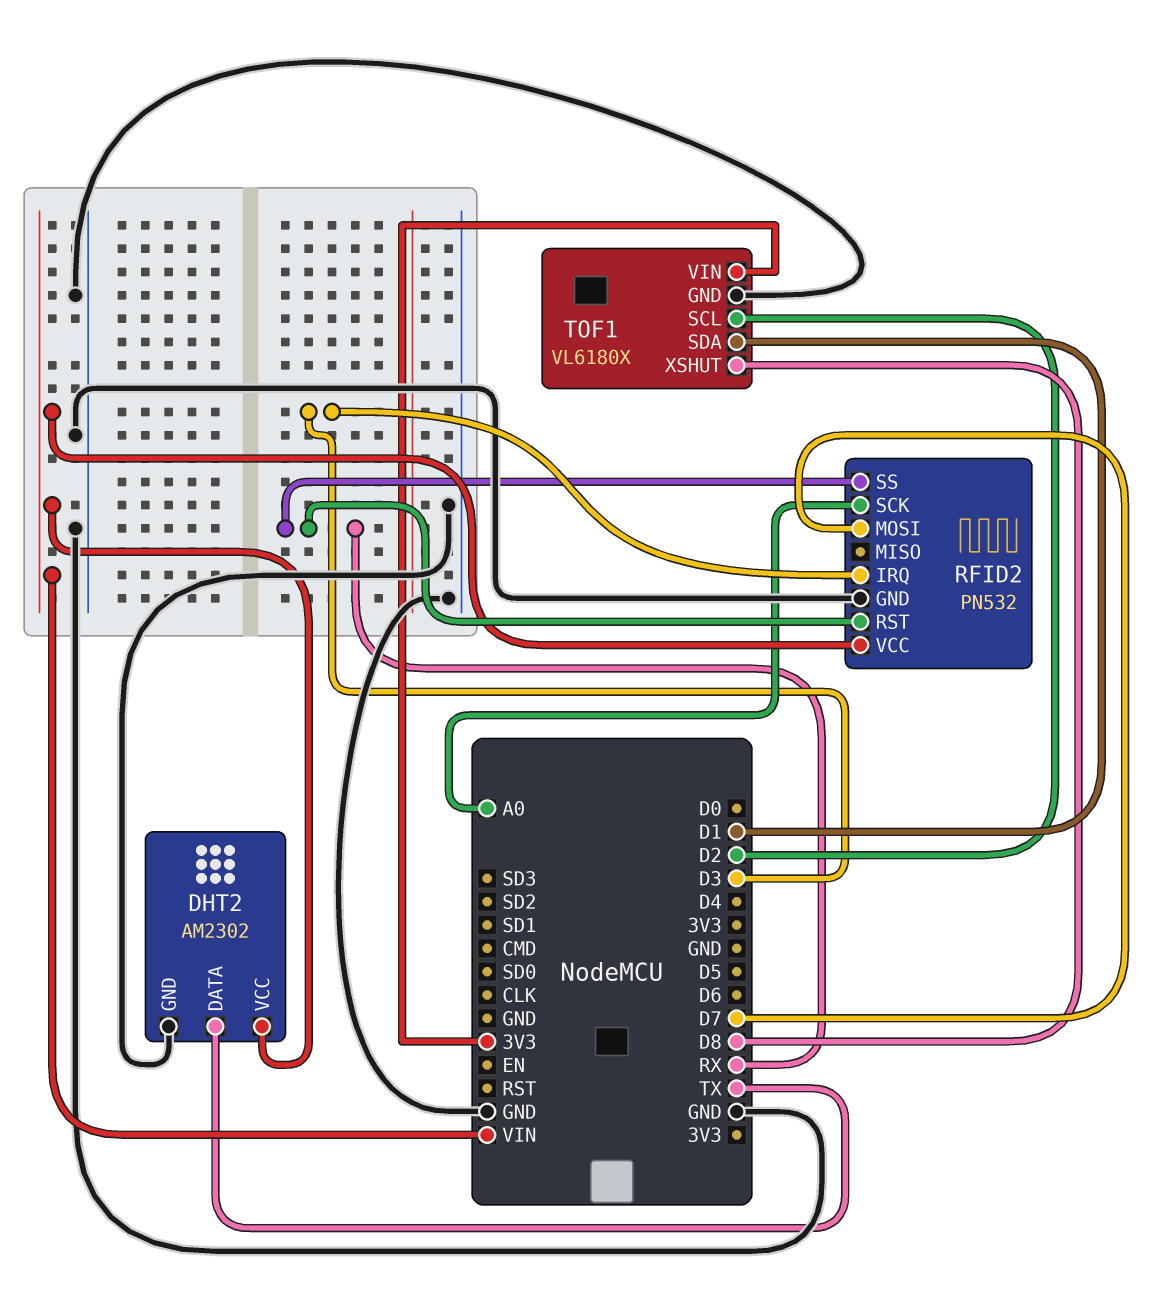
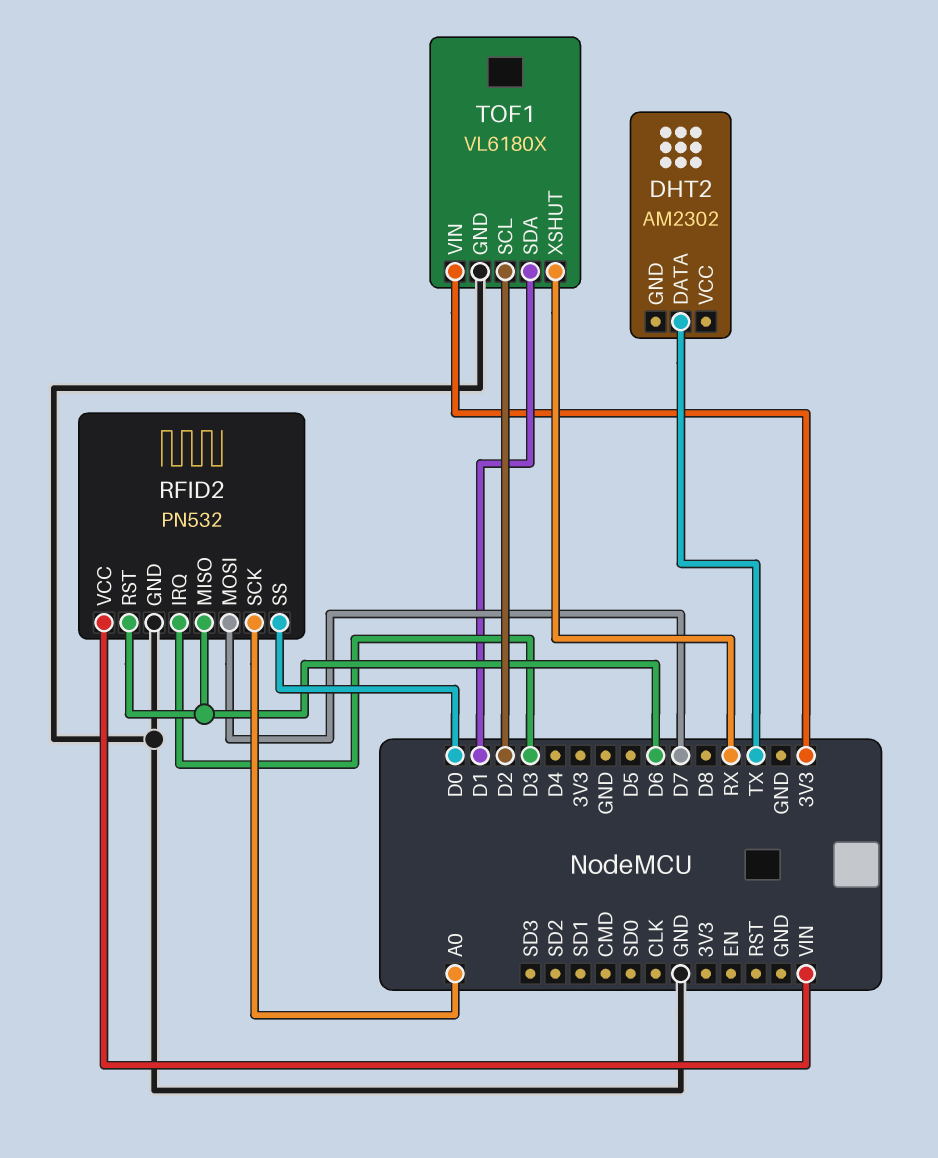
DHT2 pin GND: GND -> none
DHT2 pin VCC: VIN -> none
RFID2 pin MISO: none -> D6
RFID2 pin RST: RX -> D6
RFID2 pin SS: RX -> D0
TOF1 pin XSHUT: D8 -> RX

